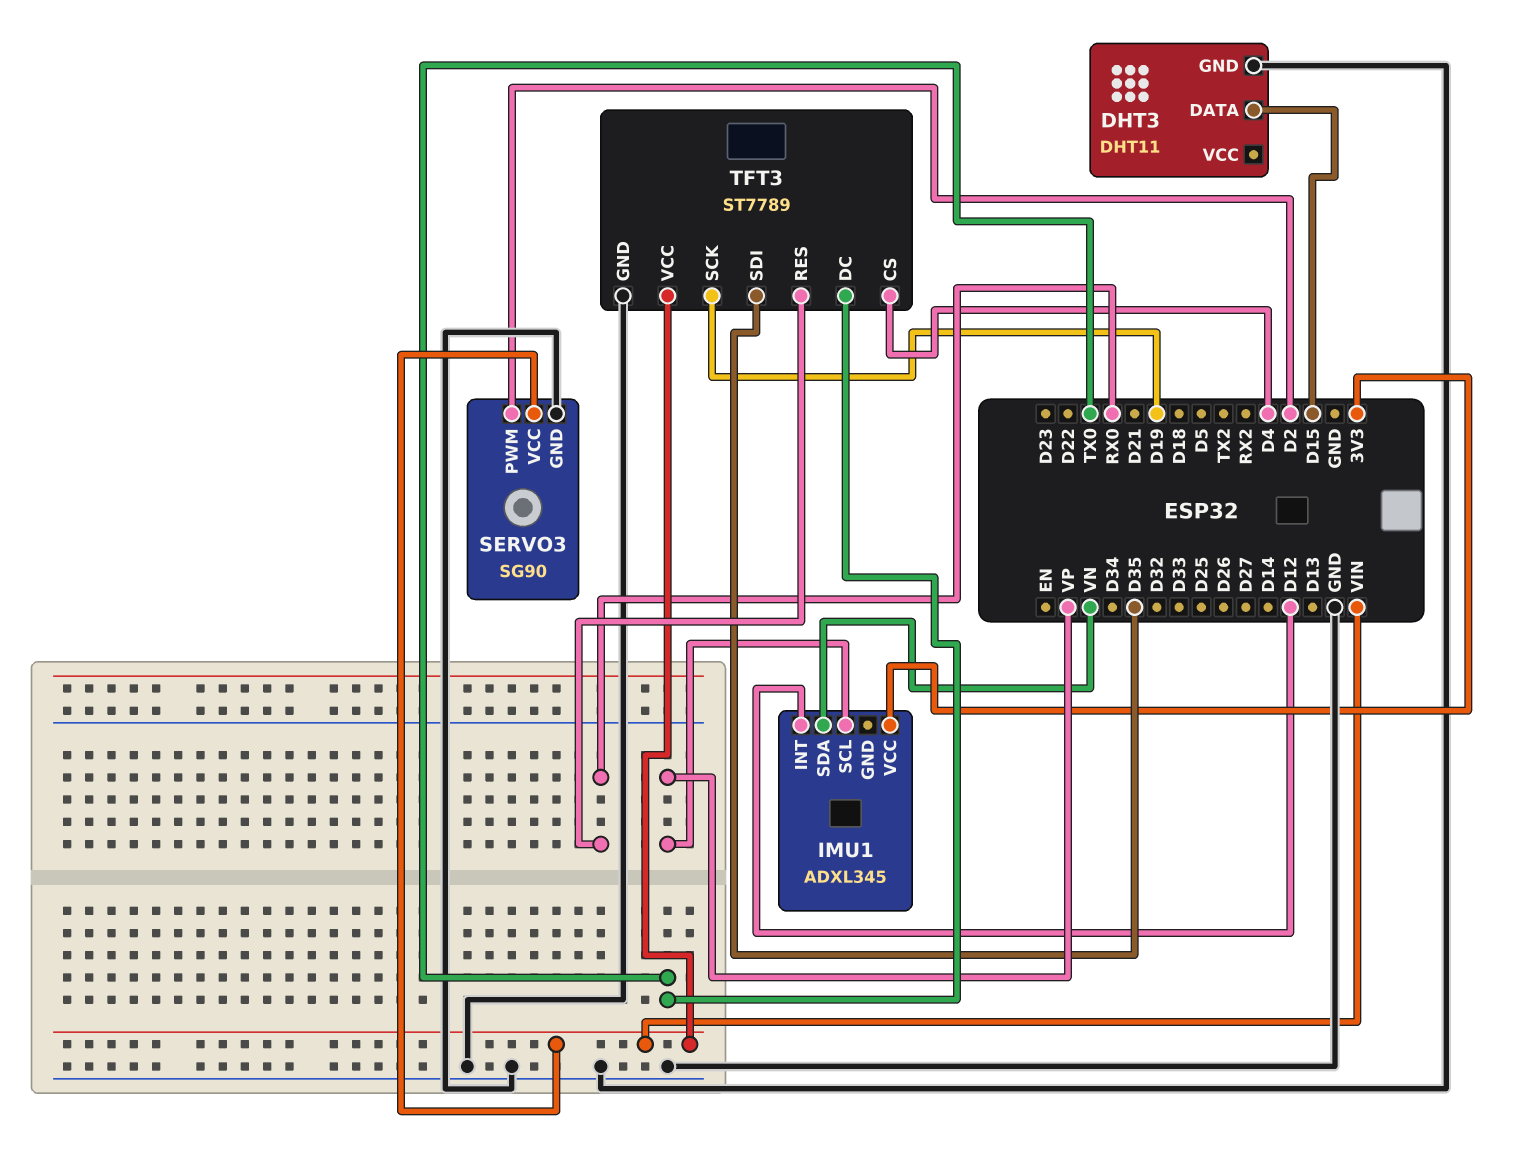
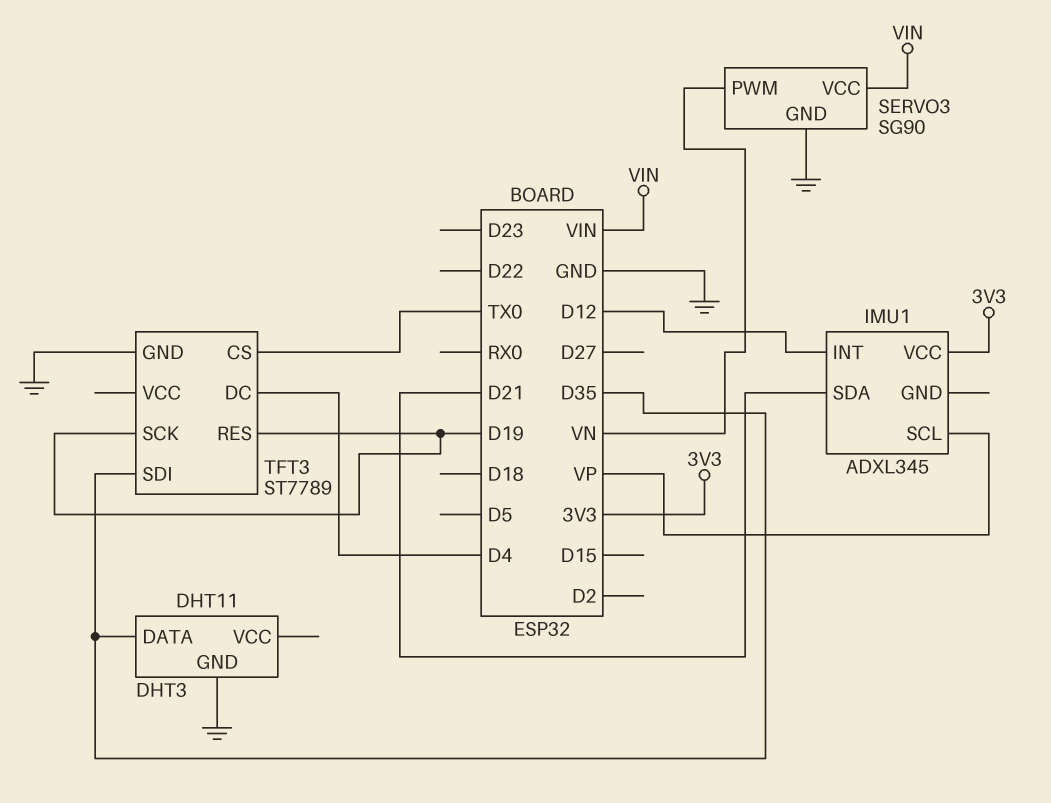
DHT3 pin DATA: D15 -> D35
IMU1 pin SDA: VN -> D21
SERVO3 pin PWM: D2 -> VN
TFT3 pin CS: D4 -> TX0
TFT3 pin DC: TX0 -> D4
TFT3 pin RES: RX0 -> D19
TFT3 pin VCC: VIN -> none

